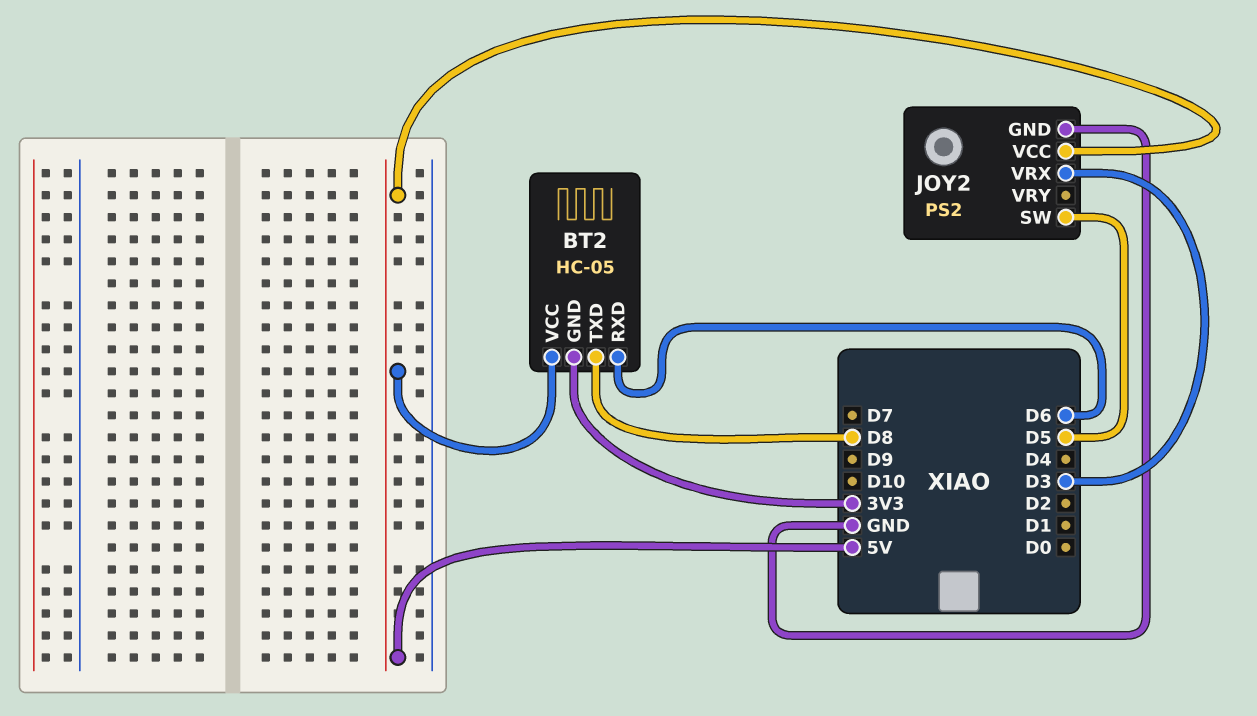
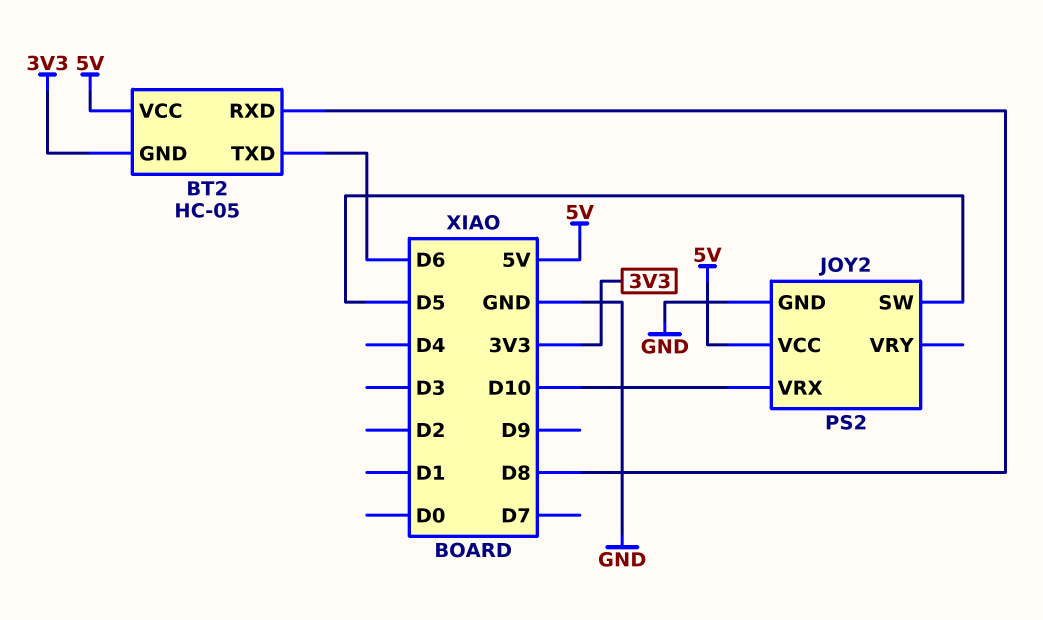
BT2 pin RXD: D6 -> D8
BT2 pin TXD: D8 -> D6
JOY2 pin VRX: D3 -> D10

